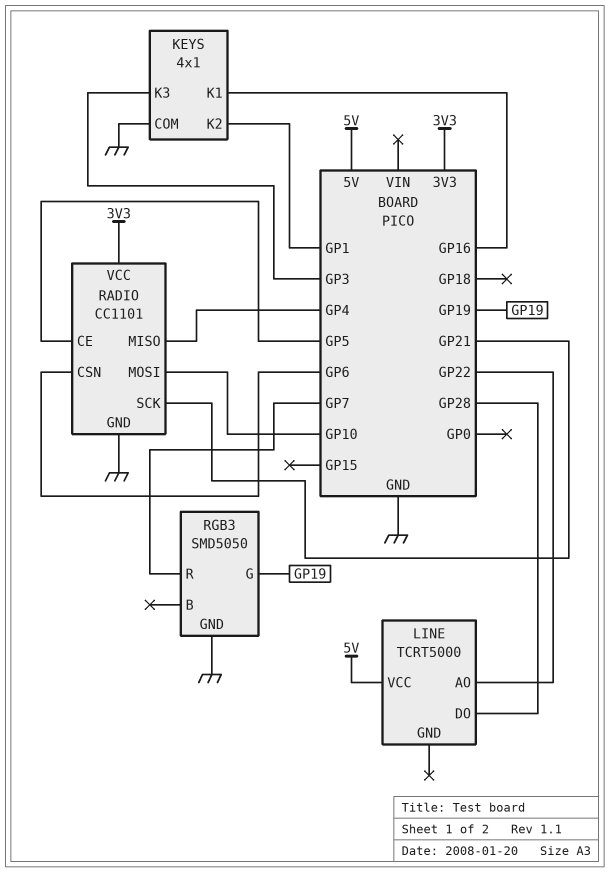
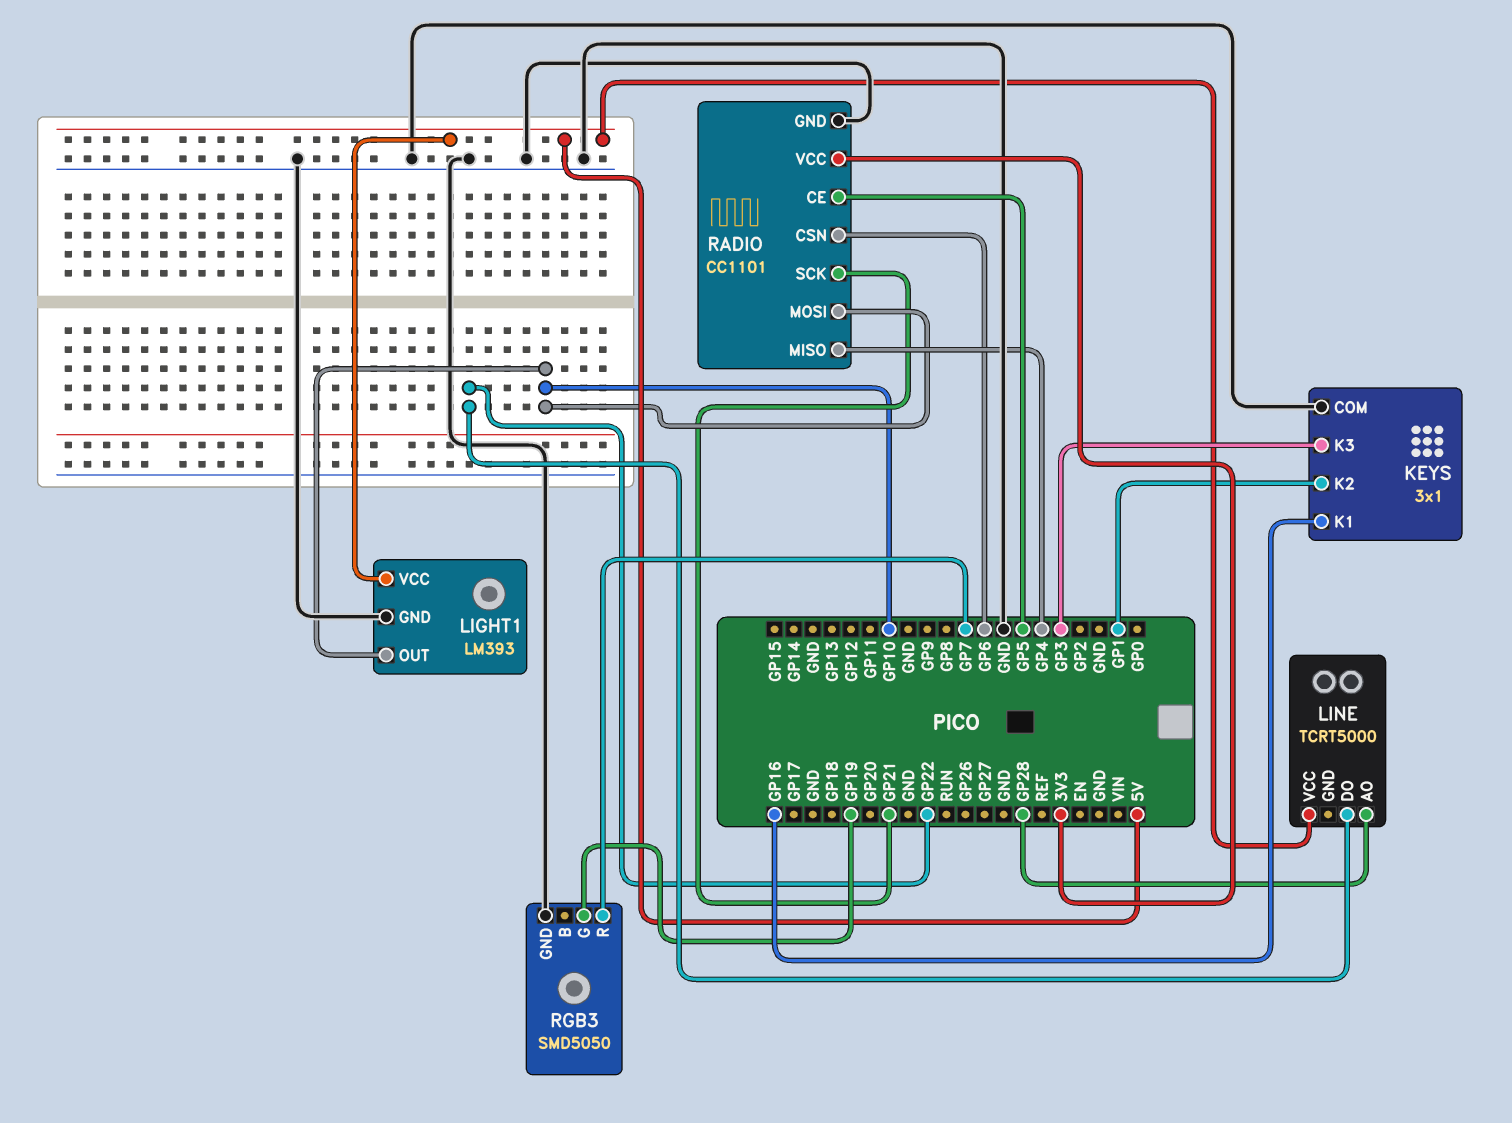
KEYS: 4x1 -> 3x1
LIGHT1: none -> LM393
LIGHT1 pin GND: none -> GND
LIGHT1 pin OUT: none -> GP10
LIGHT1 pin VCC: none -> 5V
LINE pin AO: GP22 -> GP28
LINE pin DO: GP28 -> GP22

